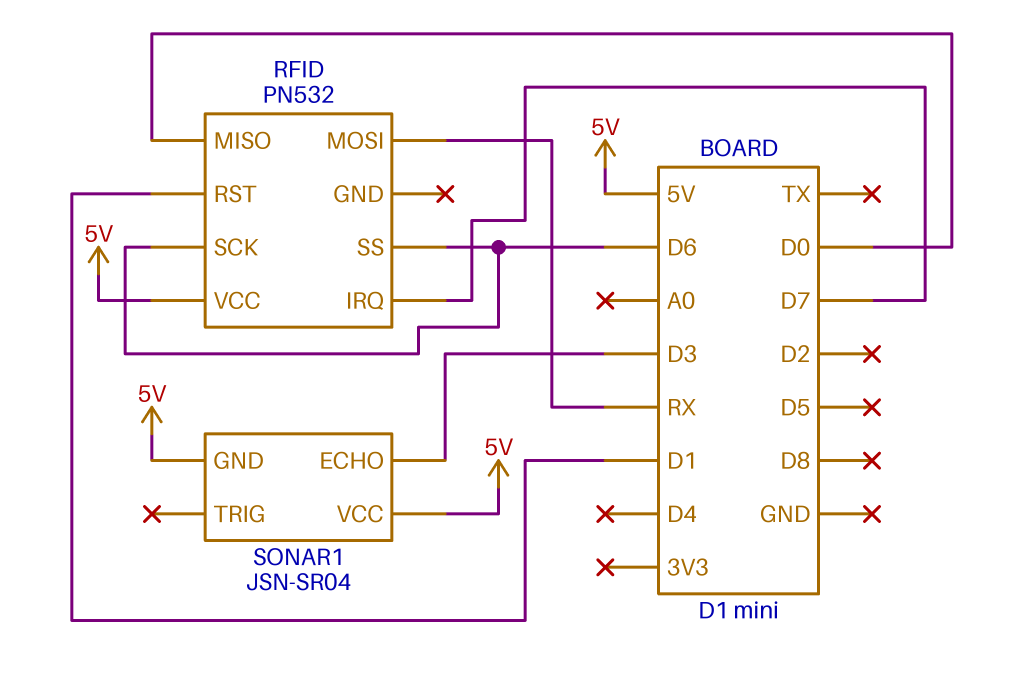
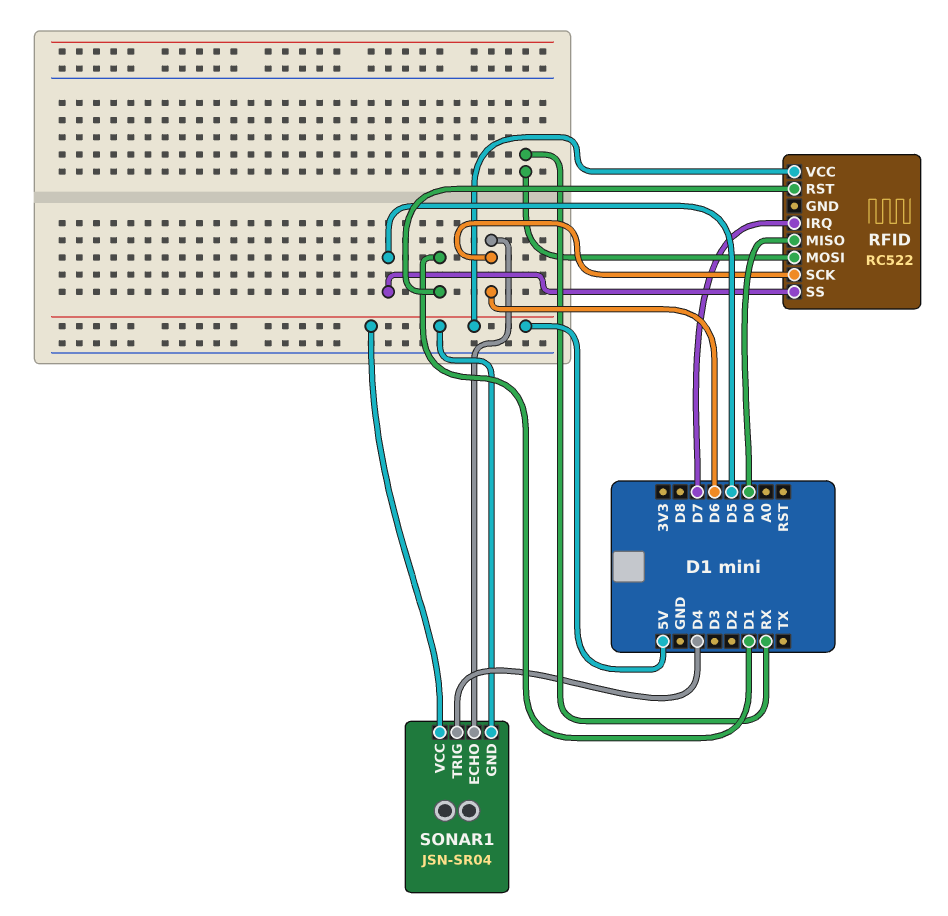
RFID: PN532 -> RC522
RFID pin SS: D6 -> D5
SONAR1 pin ECHO: D3 -> D6
SONAR1 pin TRIG: none -> D4

